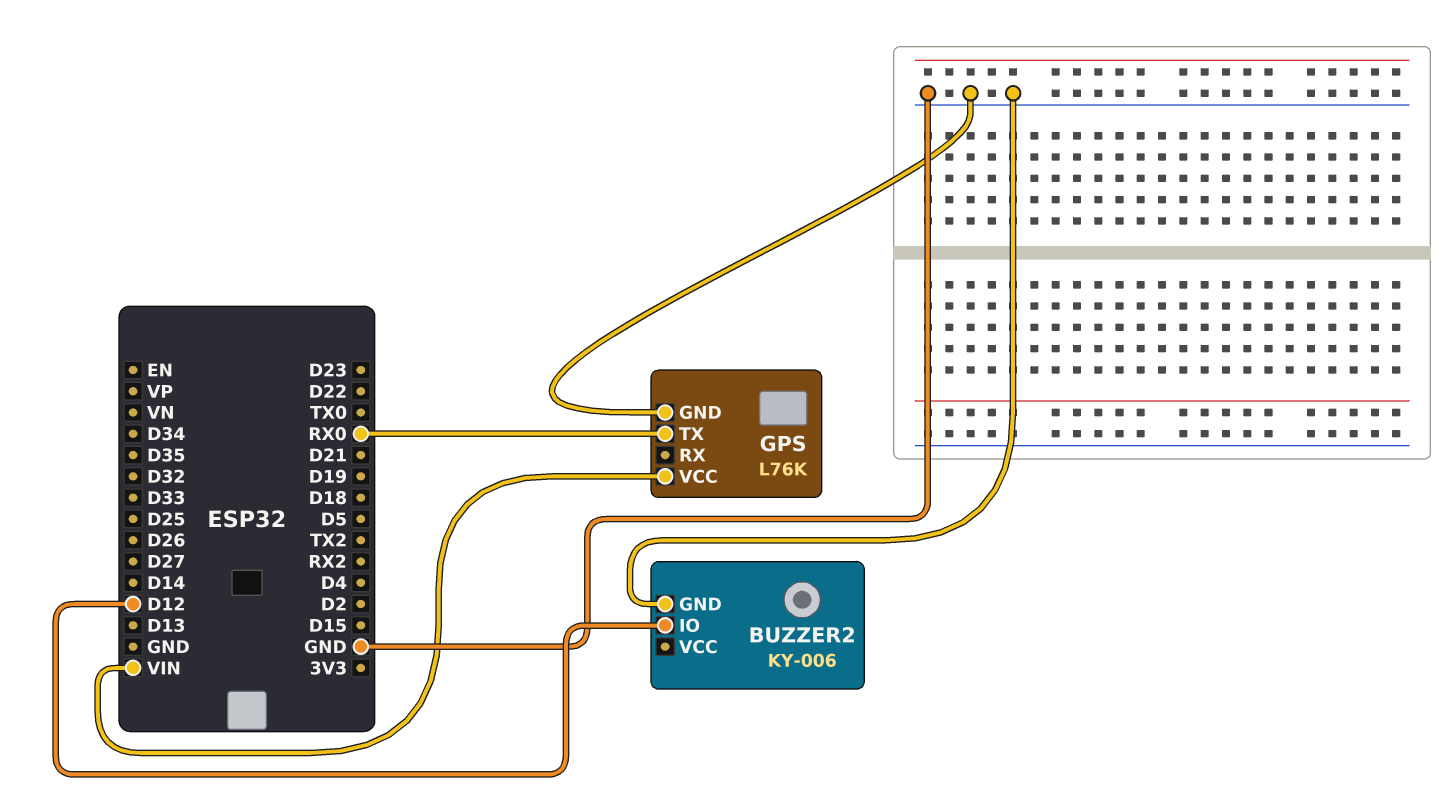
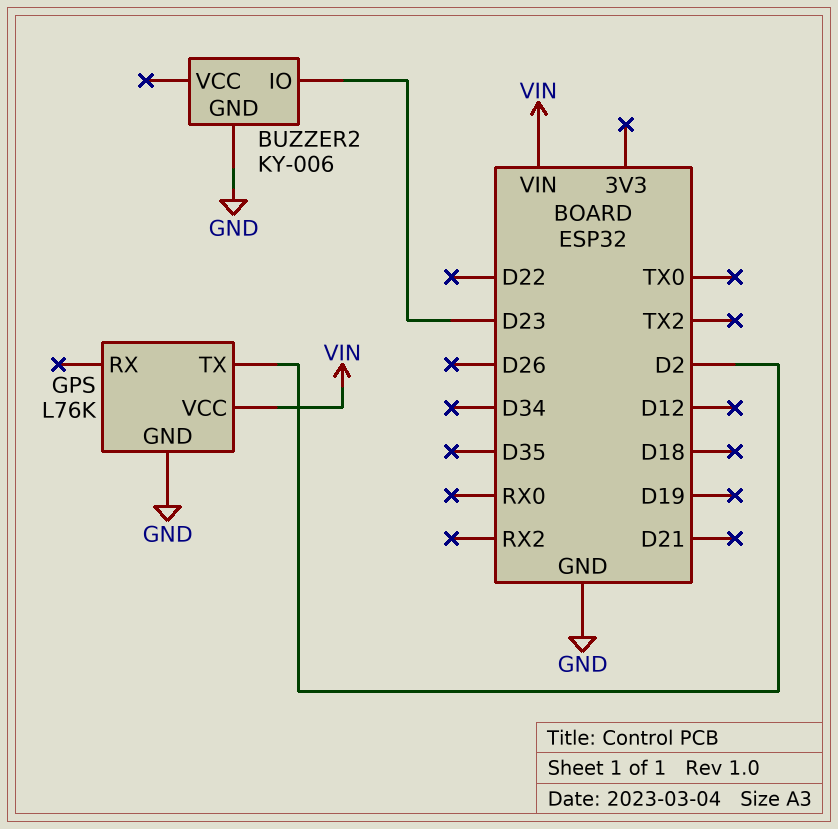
BUZZER2 pin IO: D12 -> D23
GPS pin TX: RX0 -> D2

